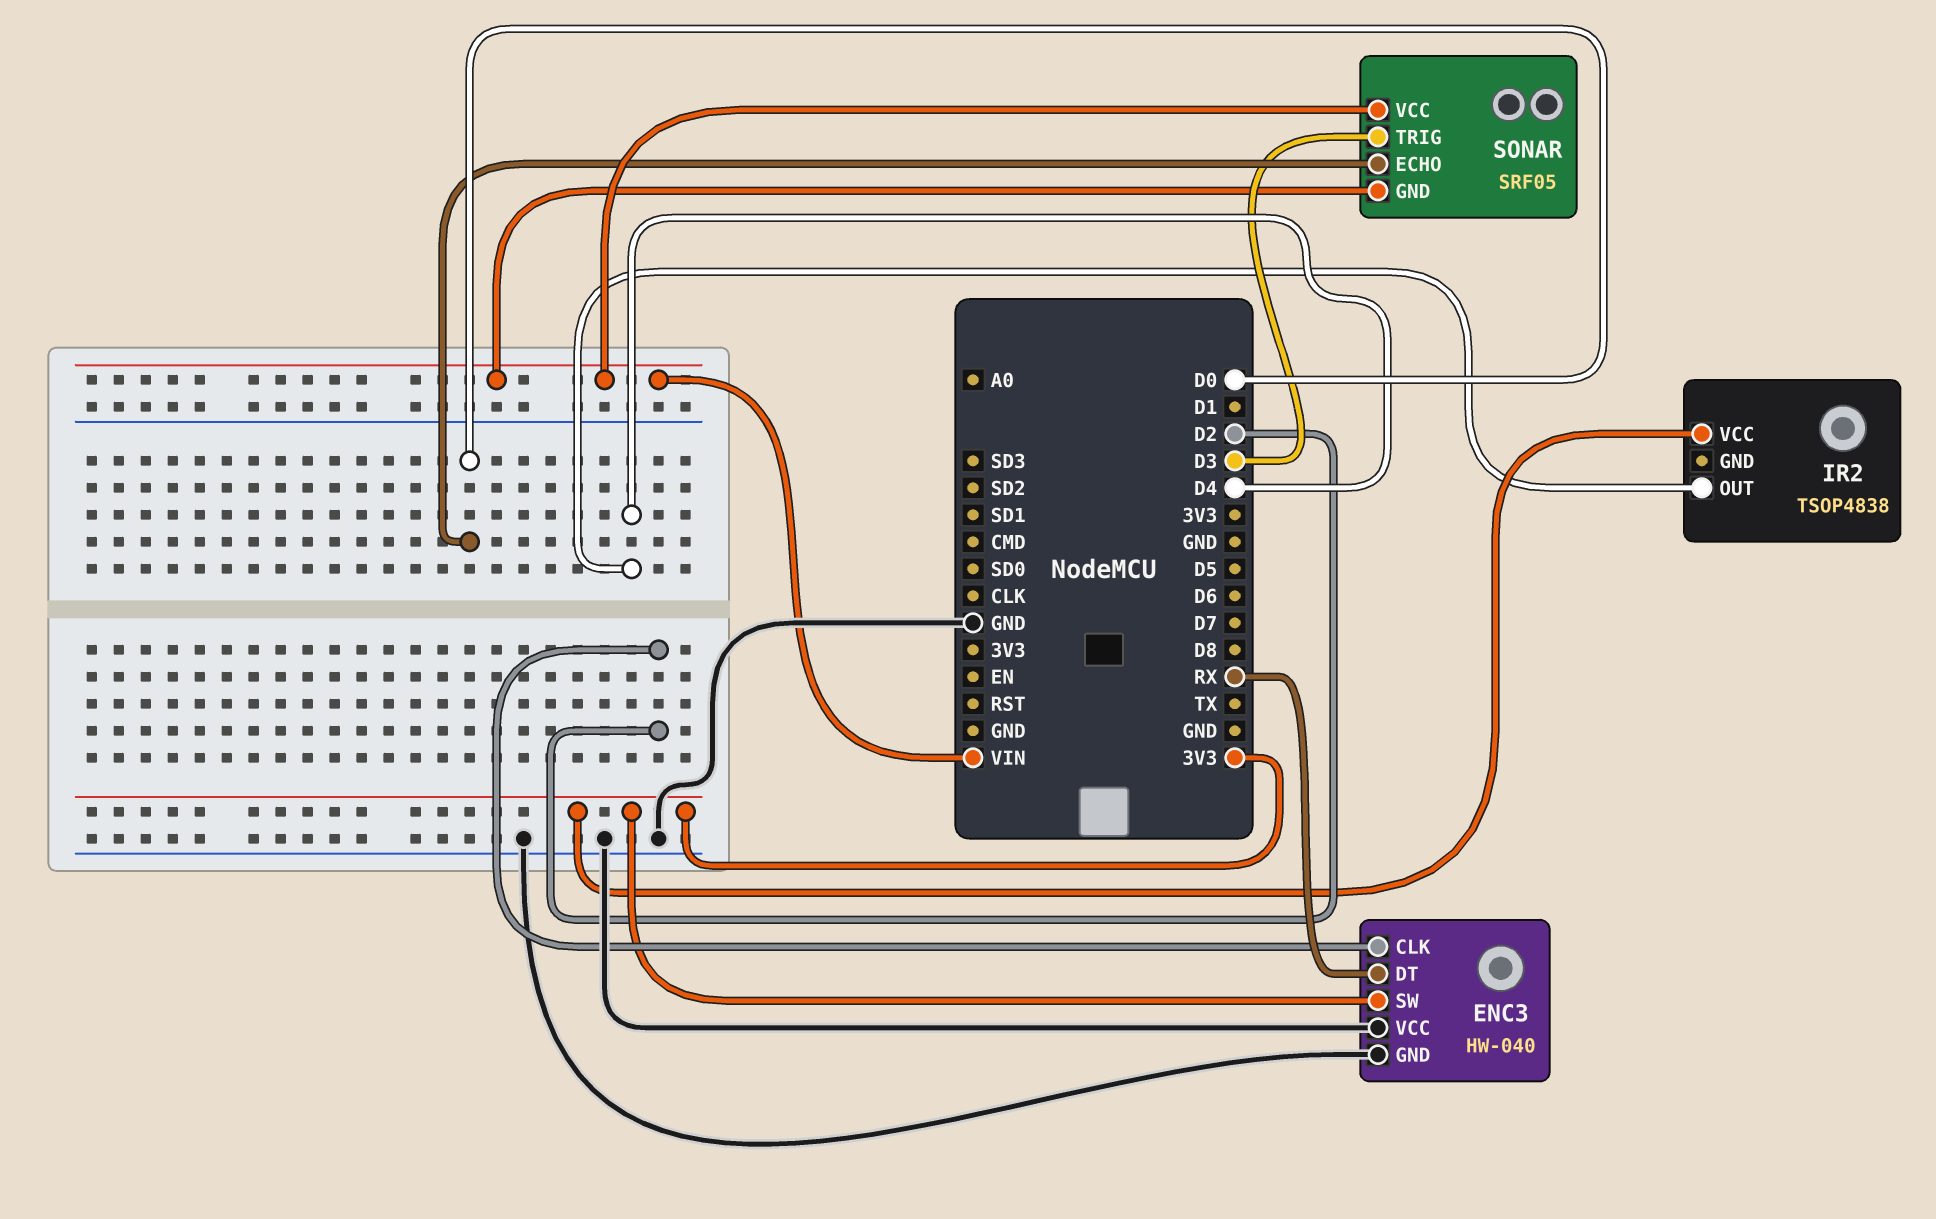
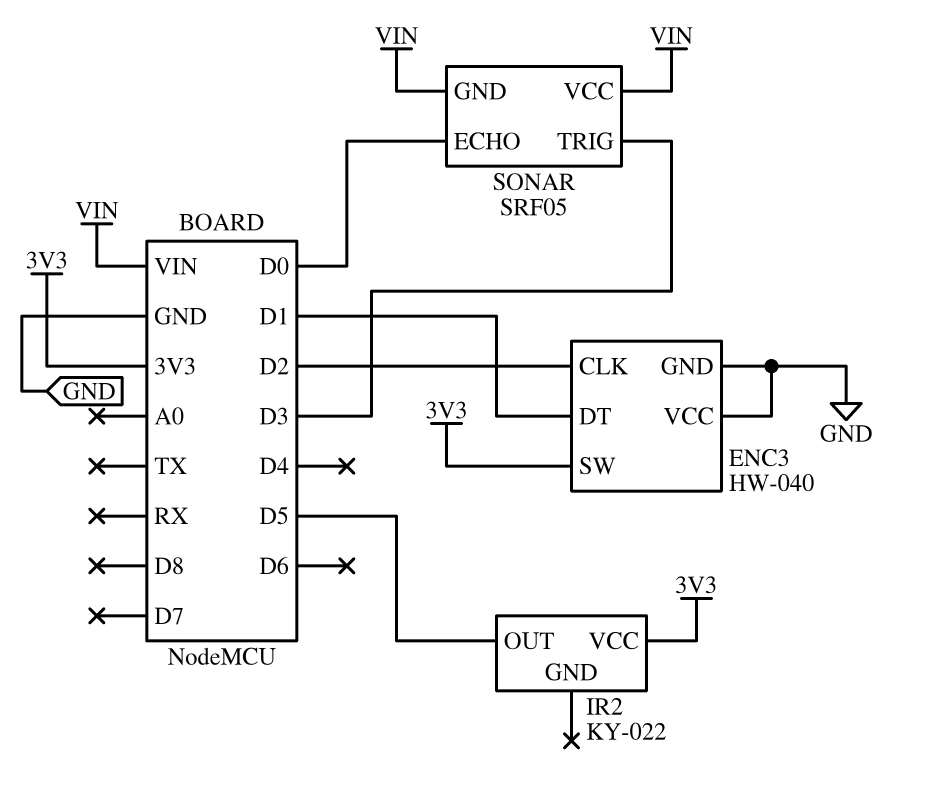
ENC3 pin DT: RX -> D1
IR2: TSOP4838 -> KY-022
IR2 pin OUT: D4 -> D5

